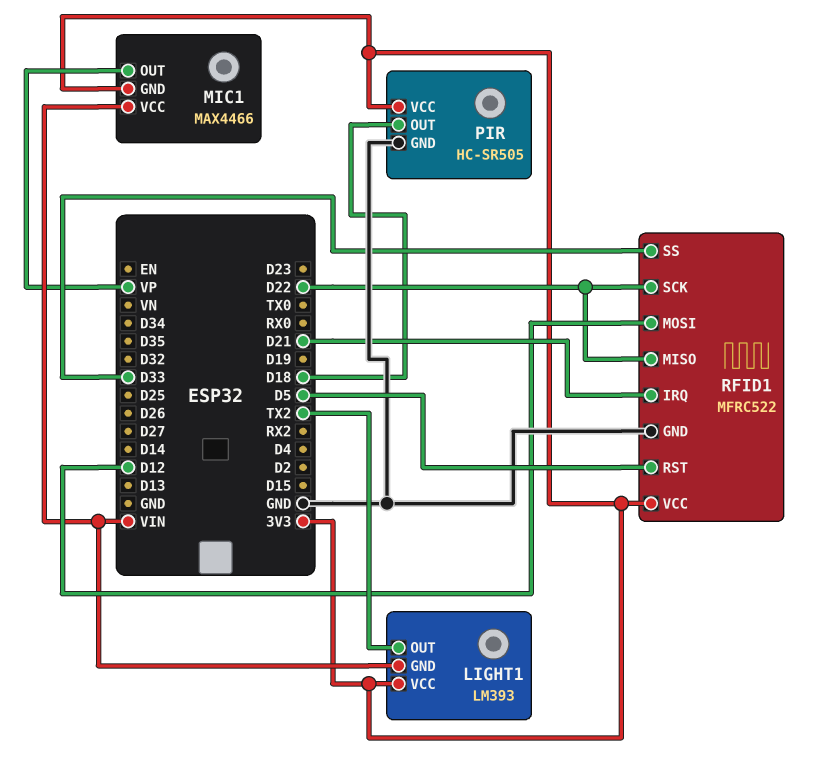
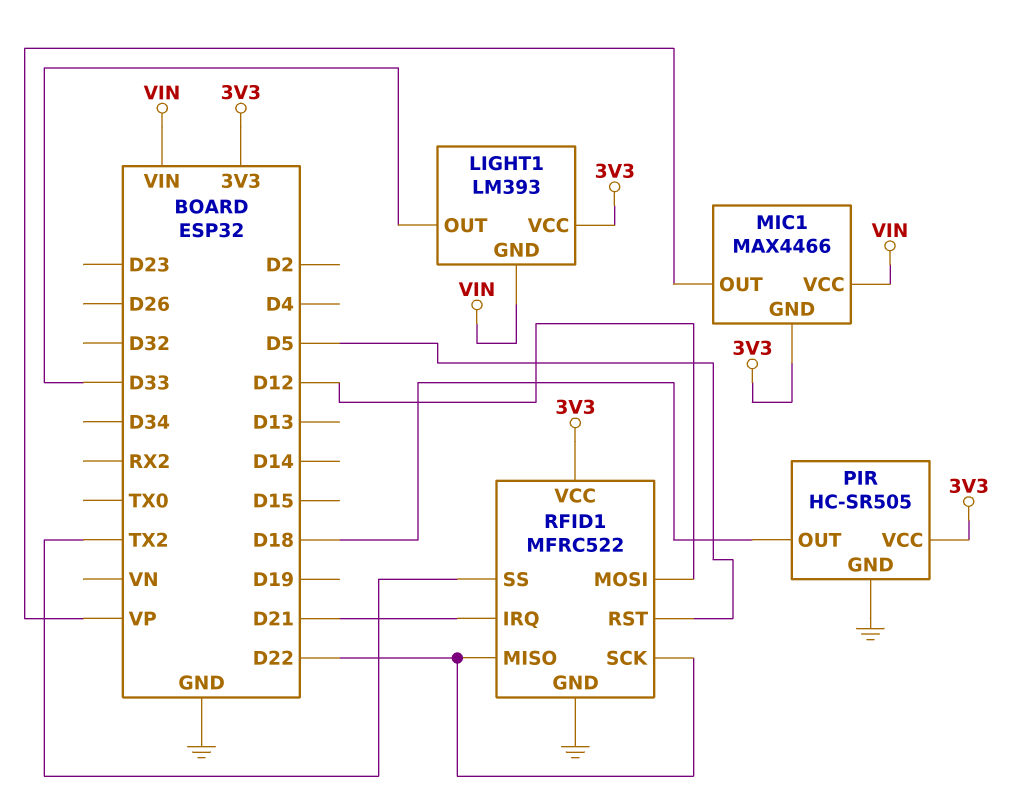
LIGHT1 pin OUT: TX2 -> D33
RFID1 pin SS: D33 -> TX2

